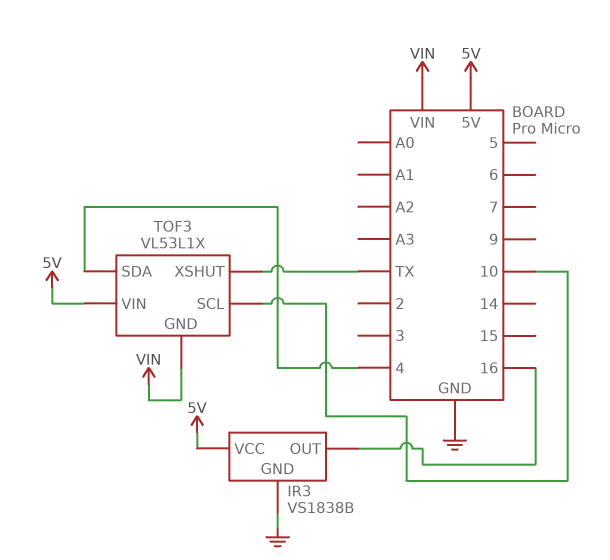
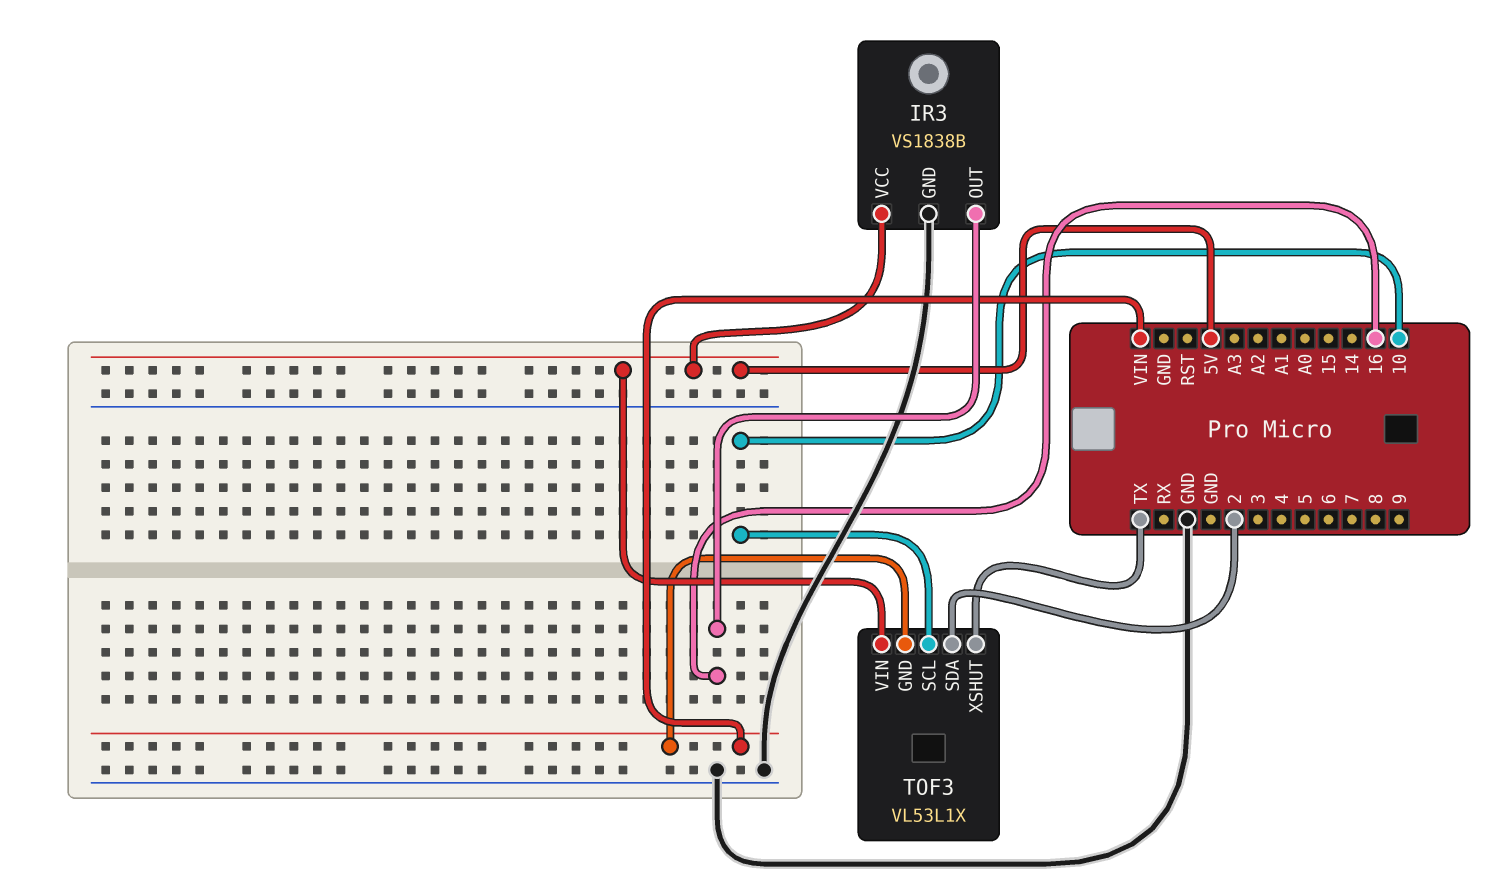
TOF3 pin SDA: 4 -> 2

